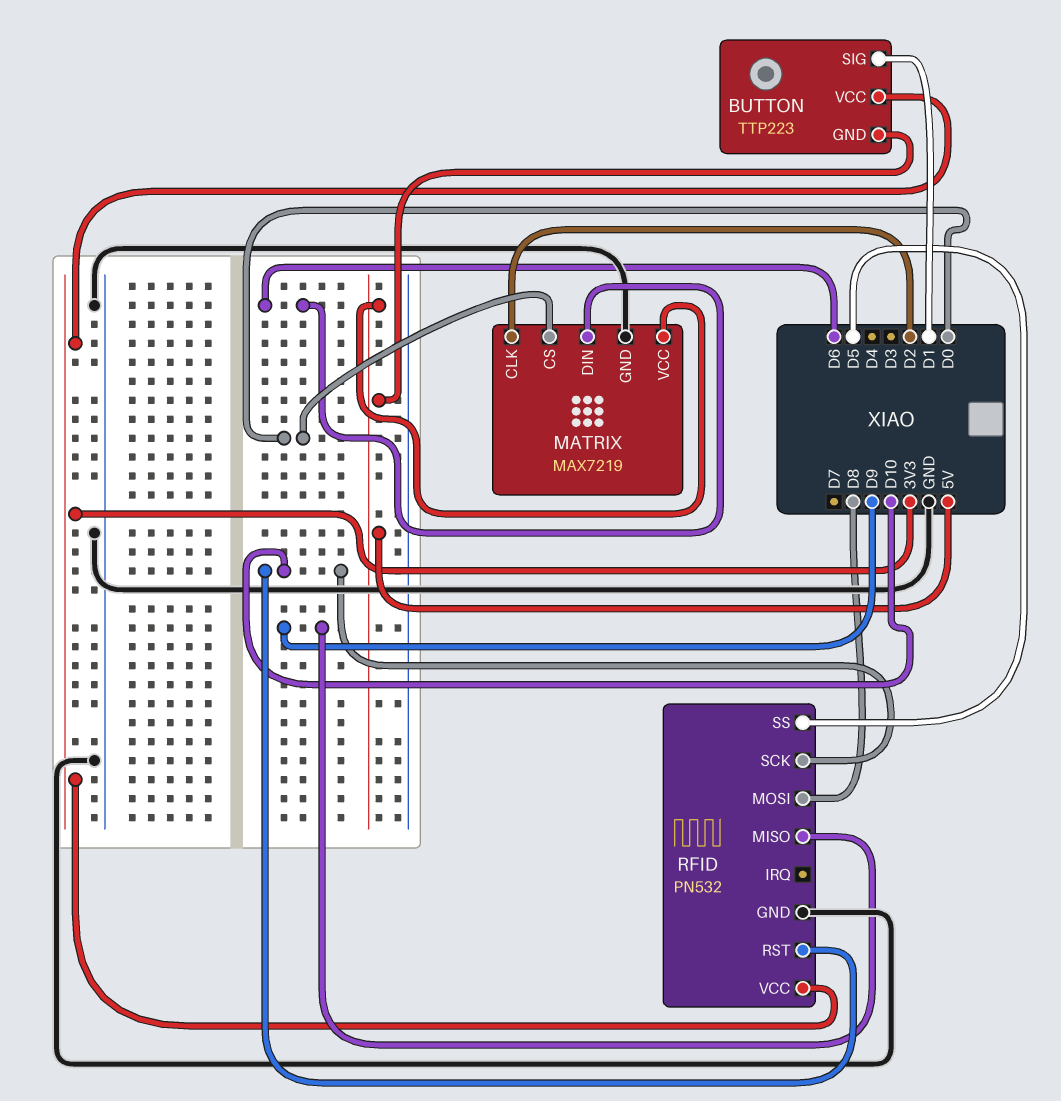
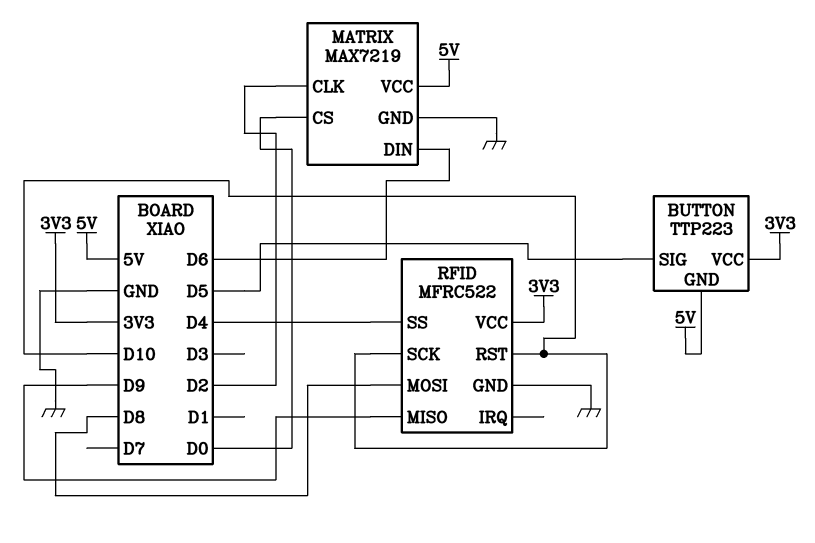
BUTTON pin SIG: D1 -> D5
RFID: PN532 -> MFRC522
RFID pin SS: D5 -> D4

